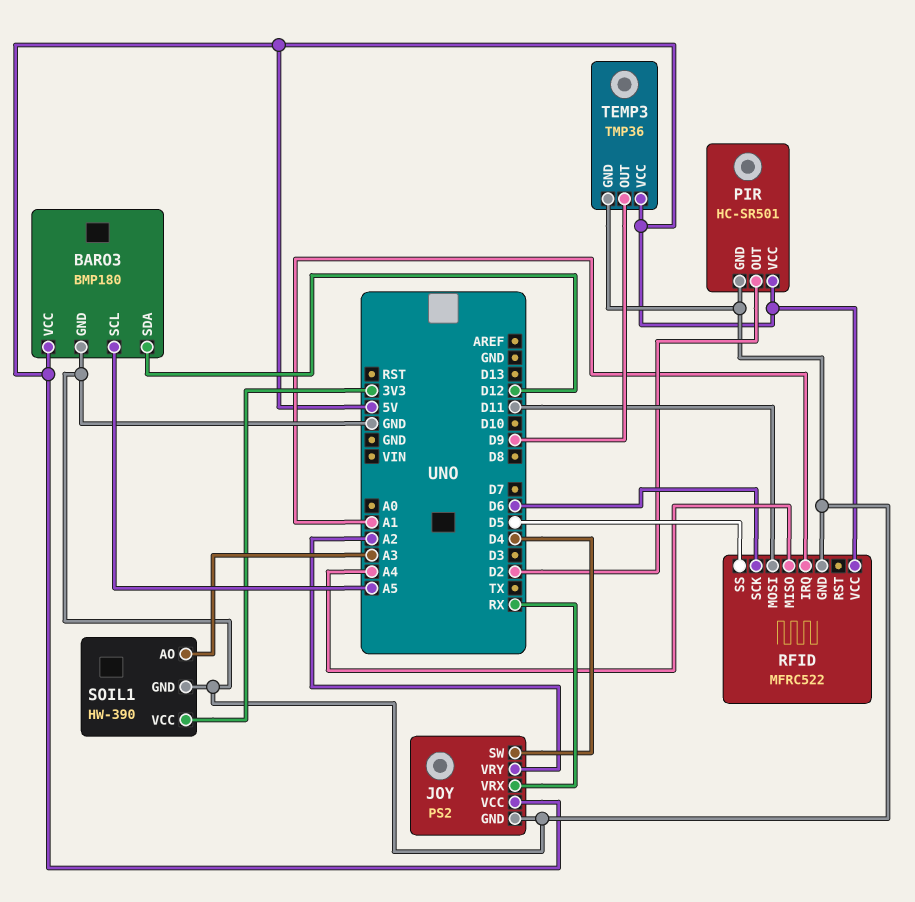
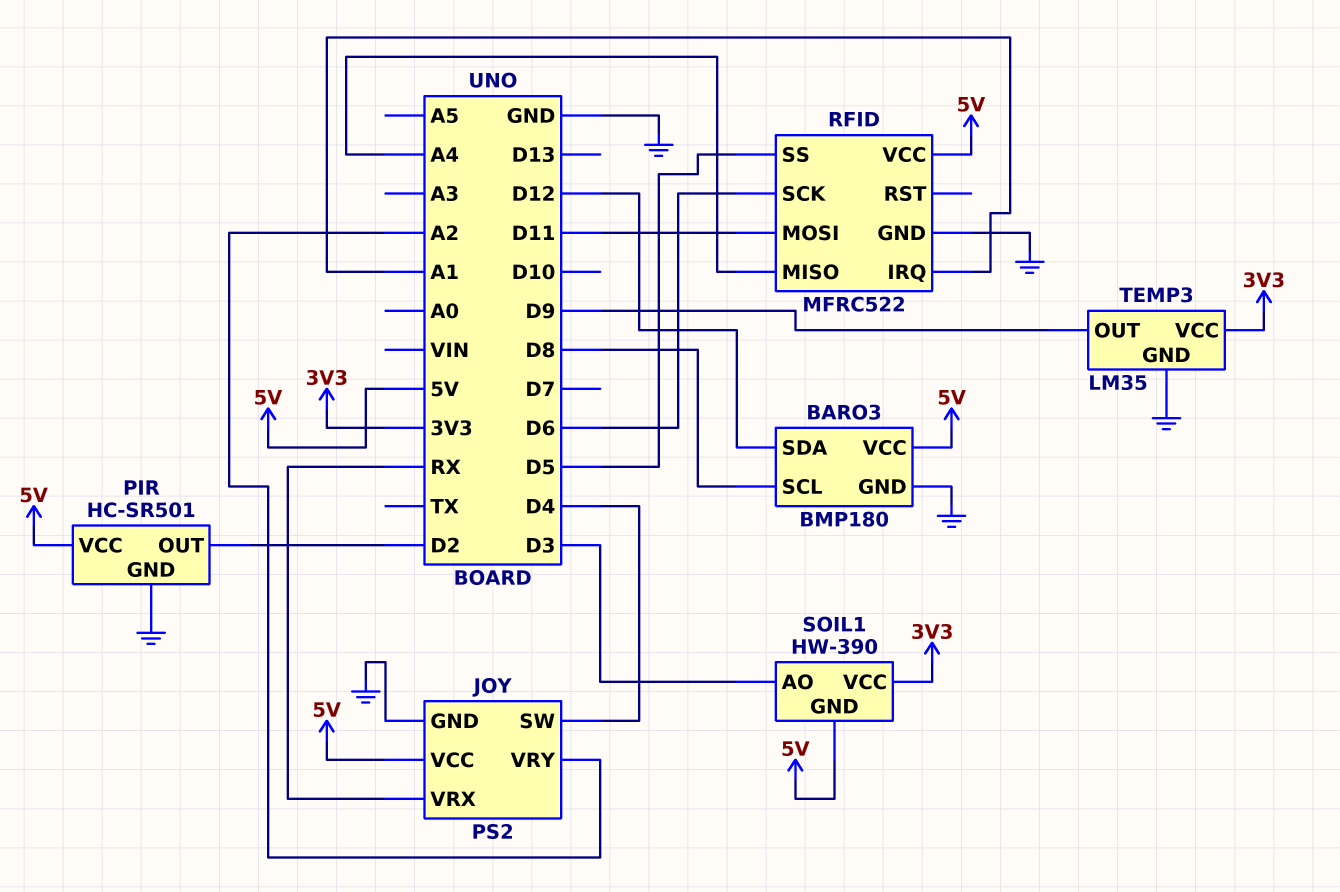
BARO3 pin SCL: A5 -> D8
SOIL1 pin AO: A3 -> D3
SOIL1 pin GND: GND -> 5V
TEMP3: TMP36 -> LM35
TEMP3 pin VCC: 5V -> 3V3

